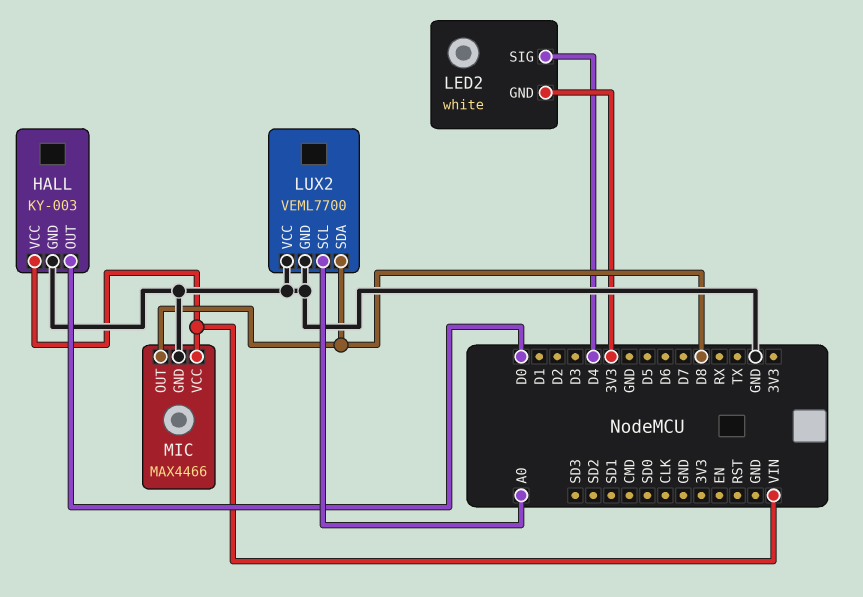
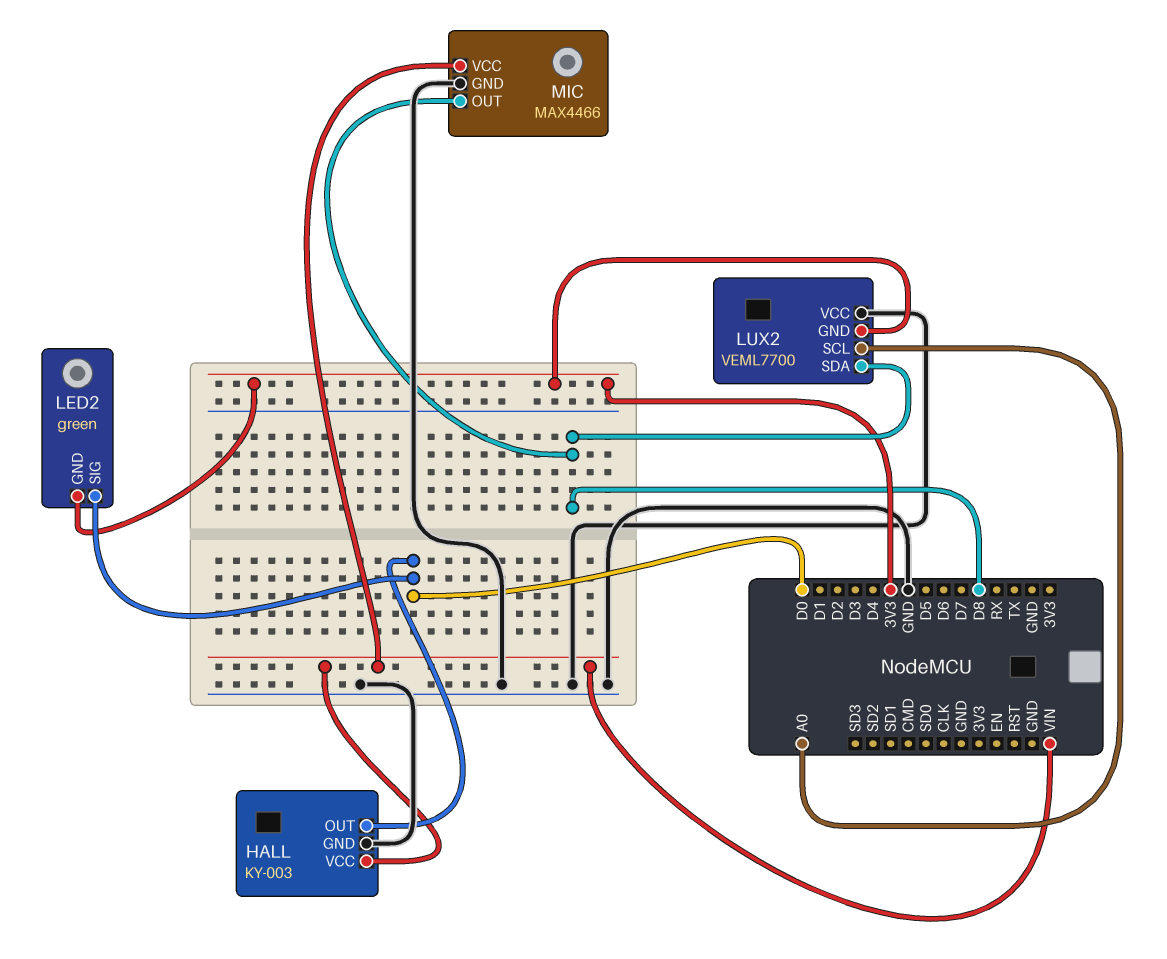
LED2: white -> green
LED2 pin SIG: D4 -> D0
LUX2 pin GND: GND -> 3V3

